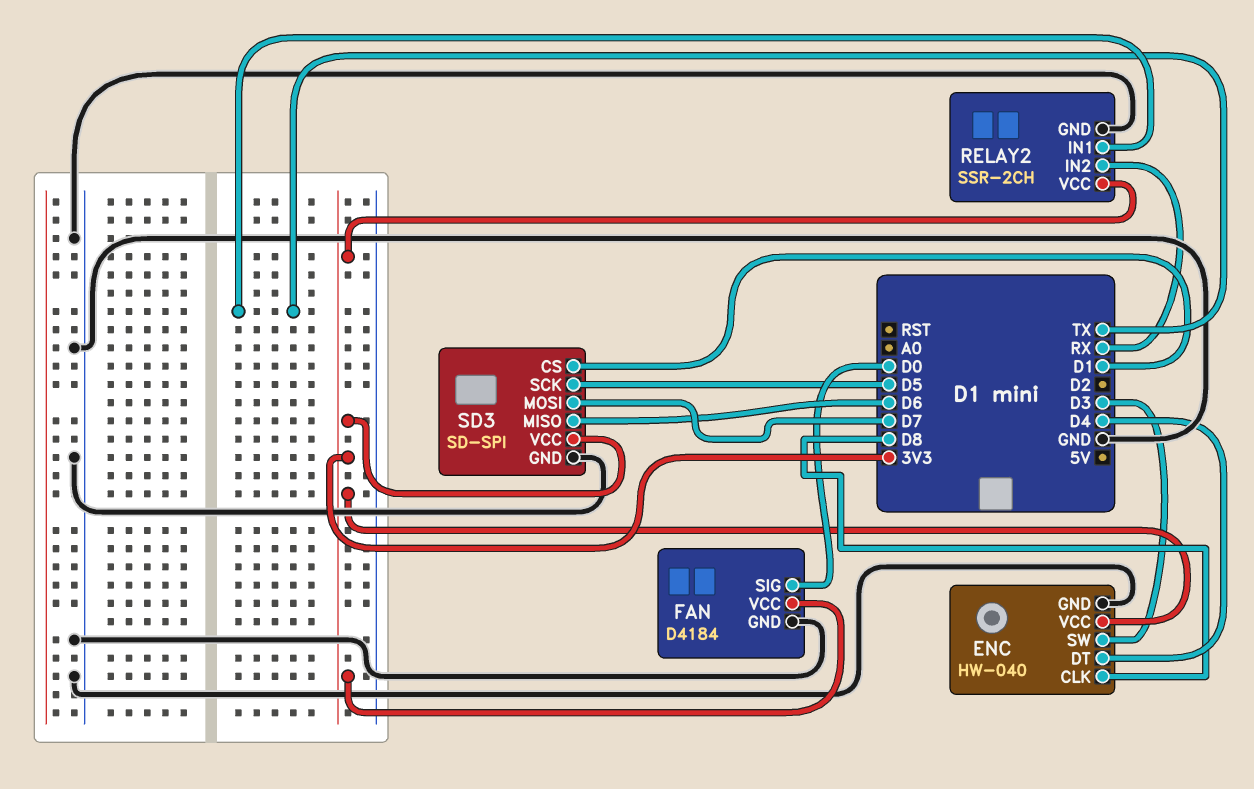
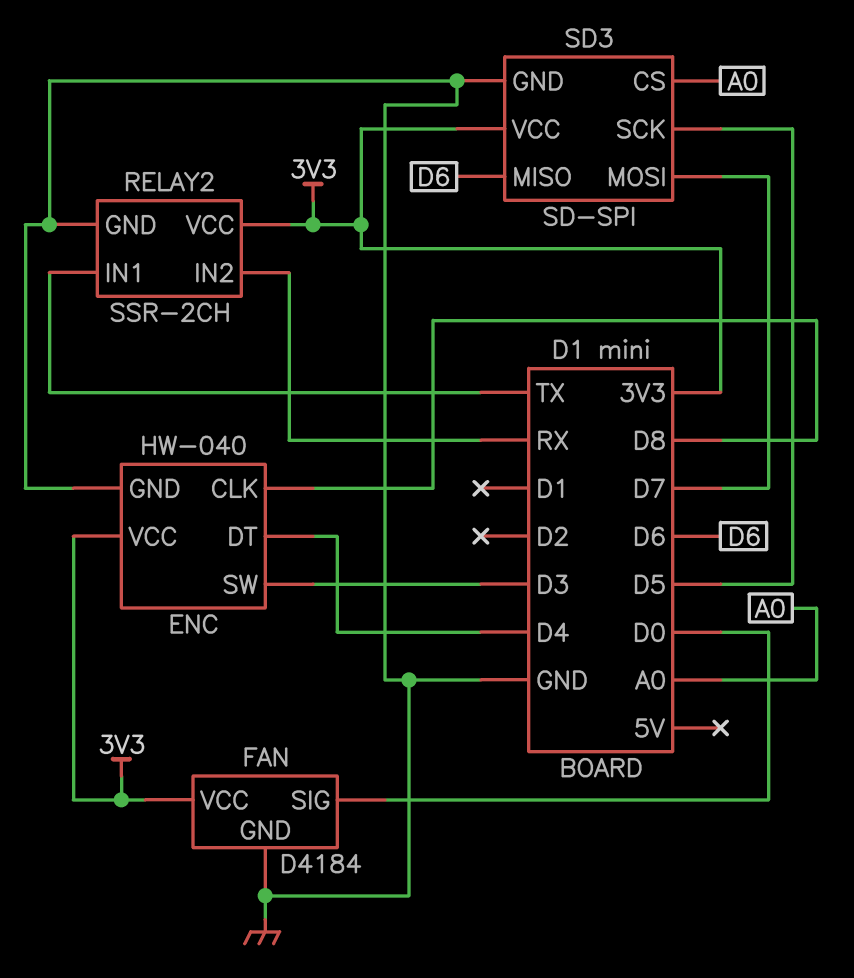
SD3 pin CS: D1 -> A0

